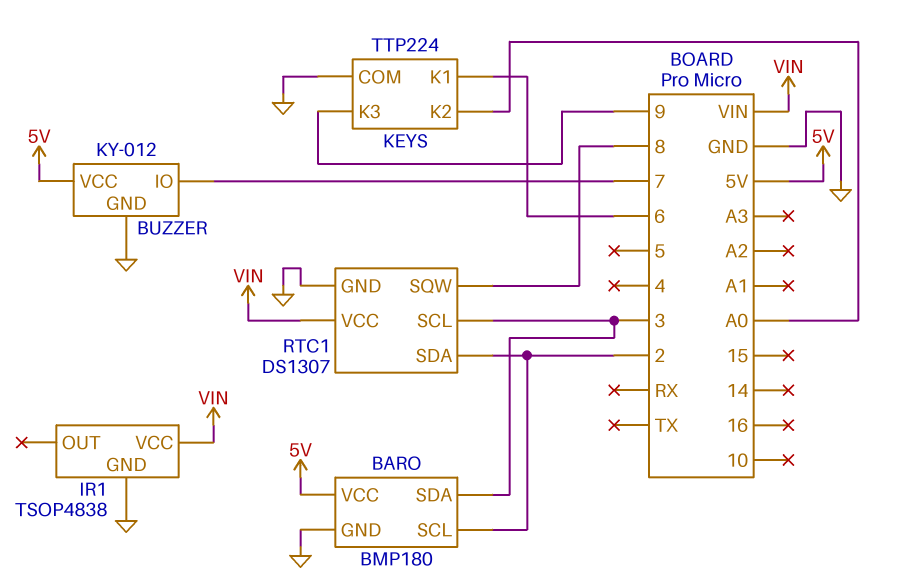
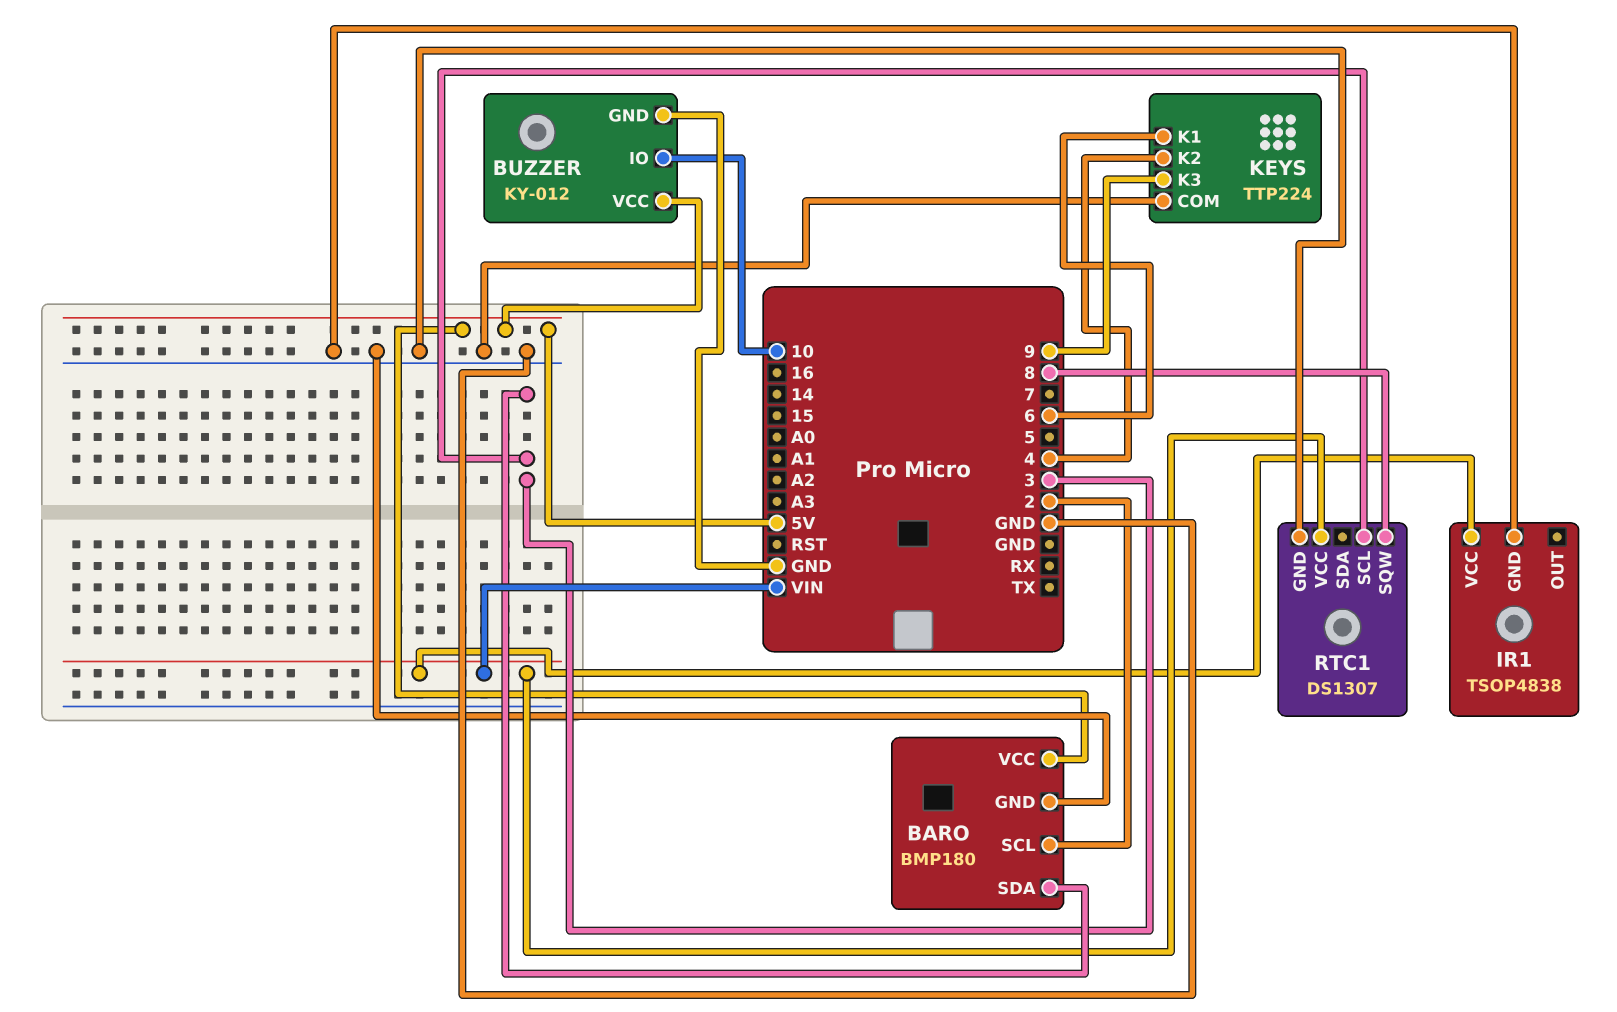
BUZZER pin IO: 7 -> 10
KEYS pin K2: A0 -> 4
RTC1 pin SDA: 2 -> none

